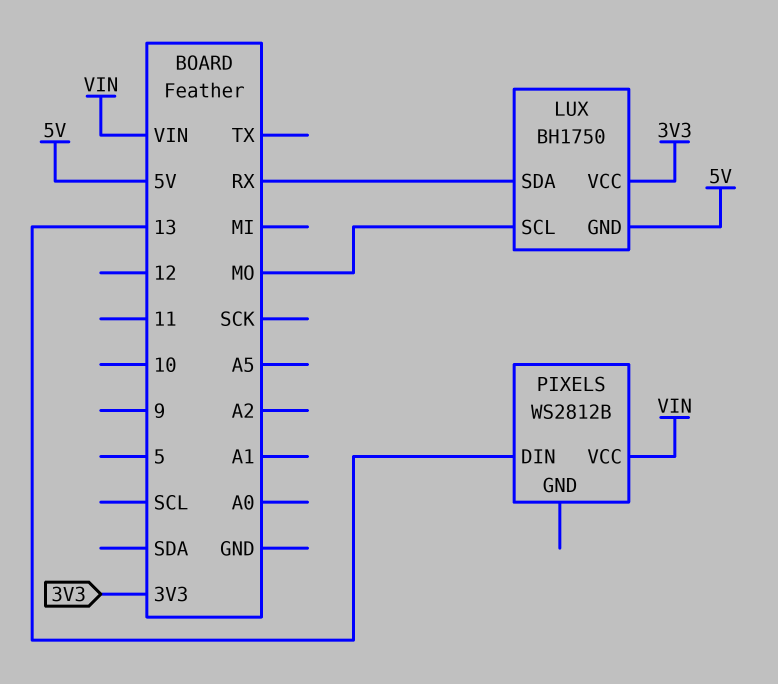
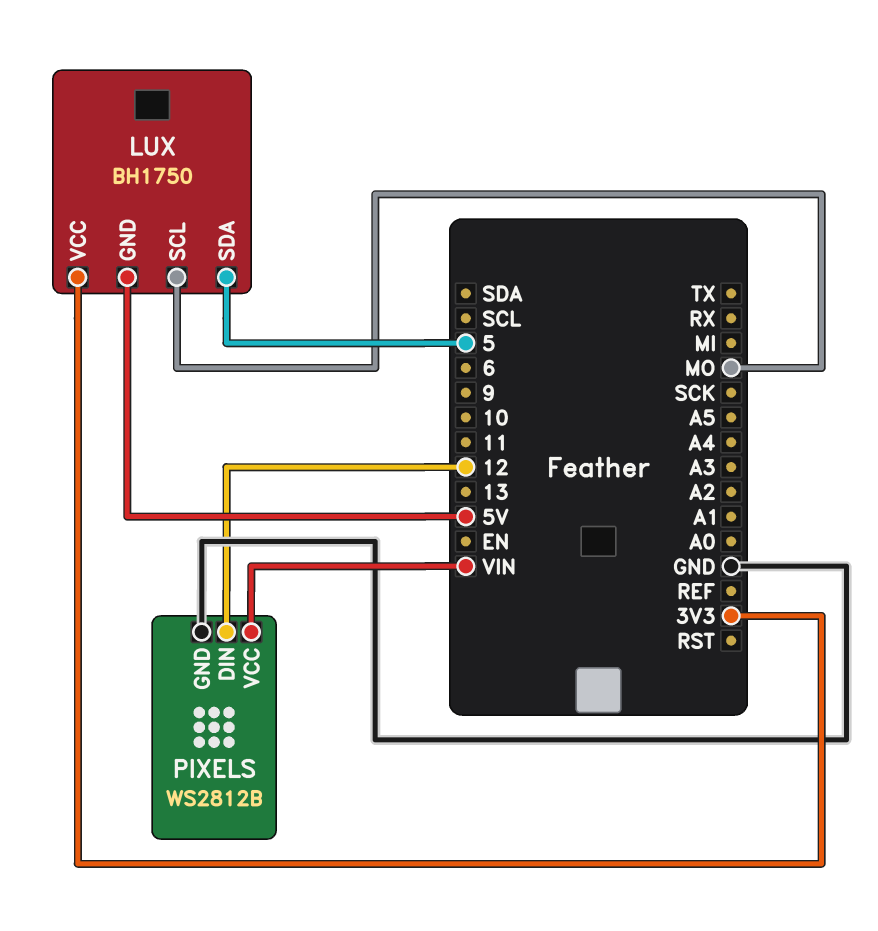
LUX pin SDA: RX -> 5
PIXELS pin DIN: 13 -> 12
PIXELS pin GND: none -> GND

